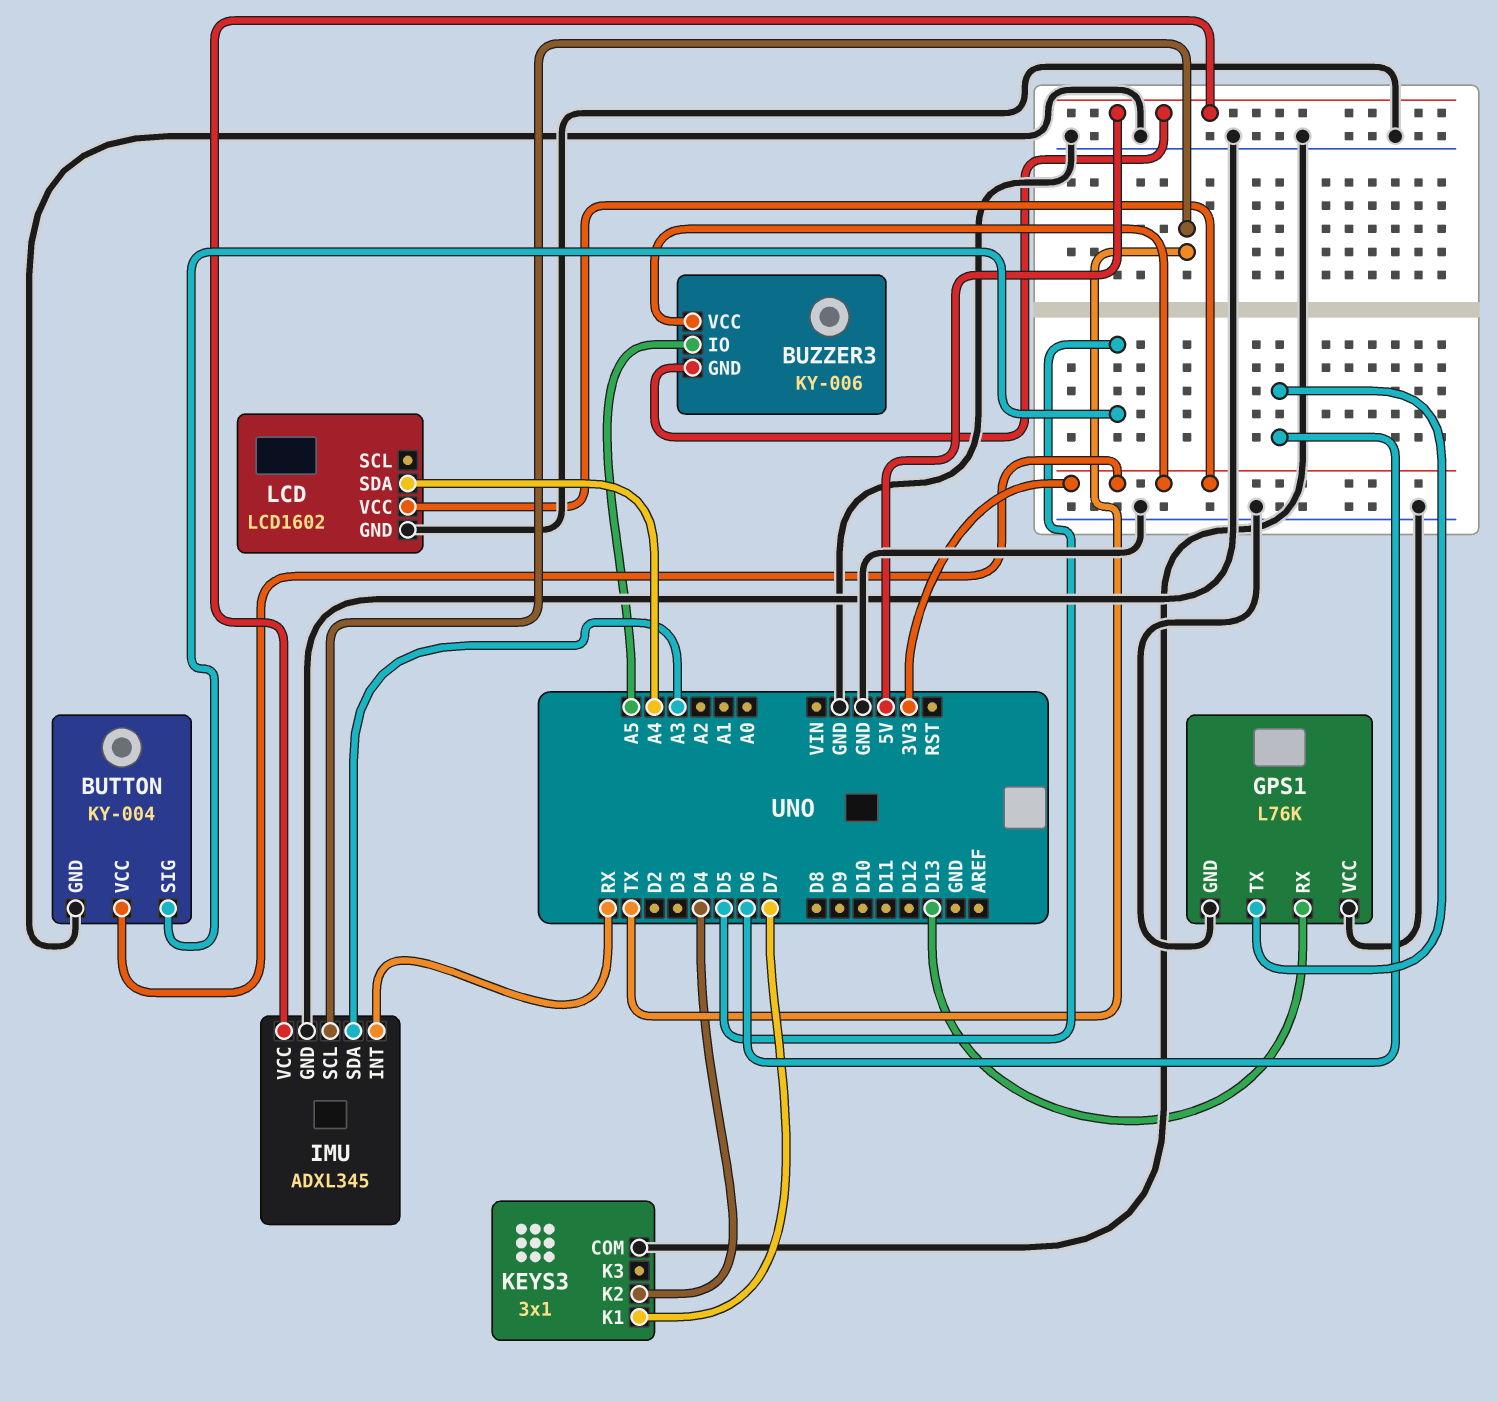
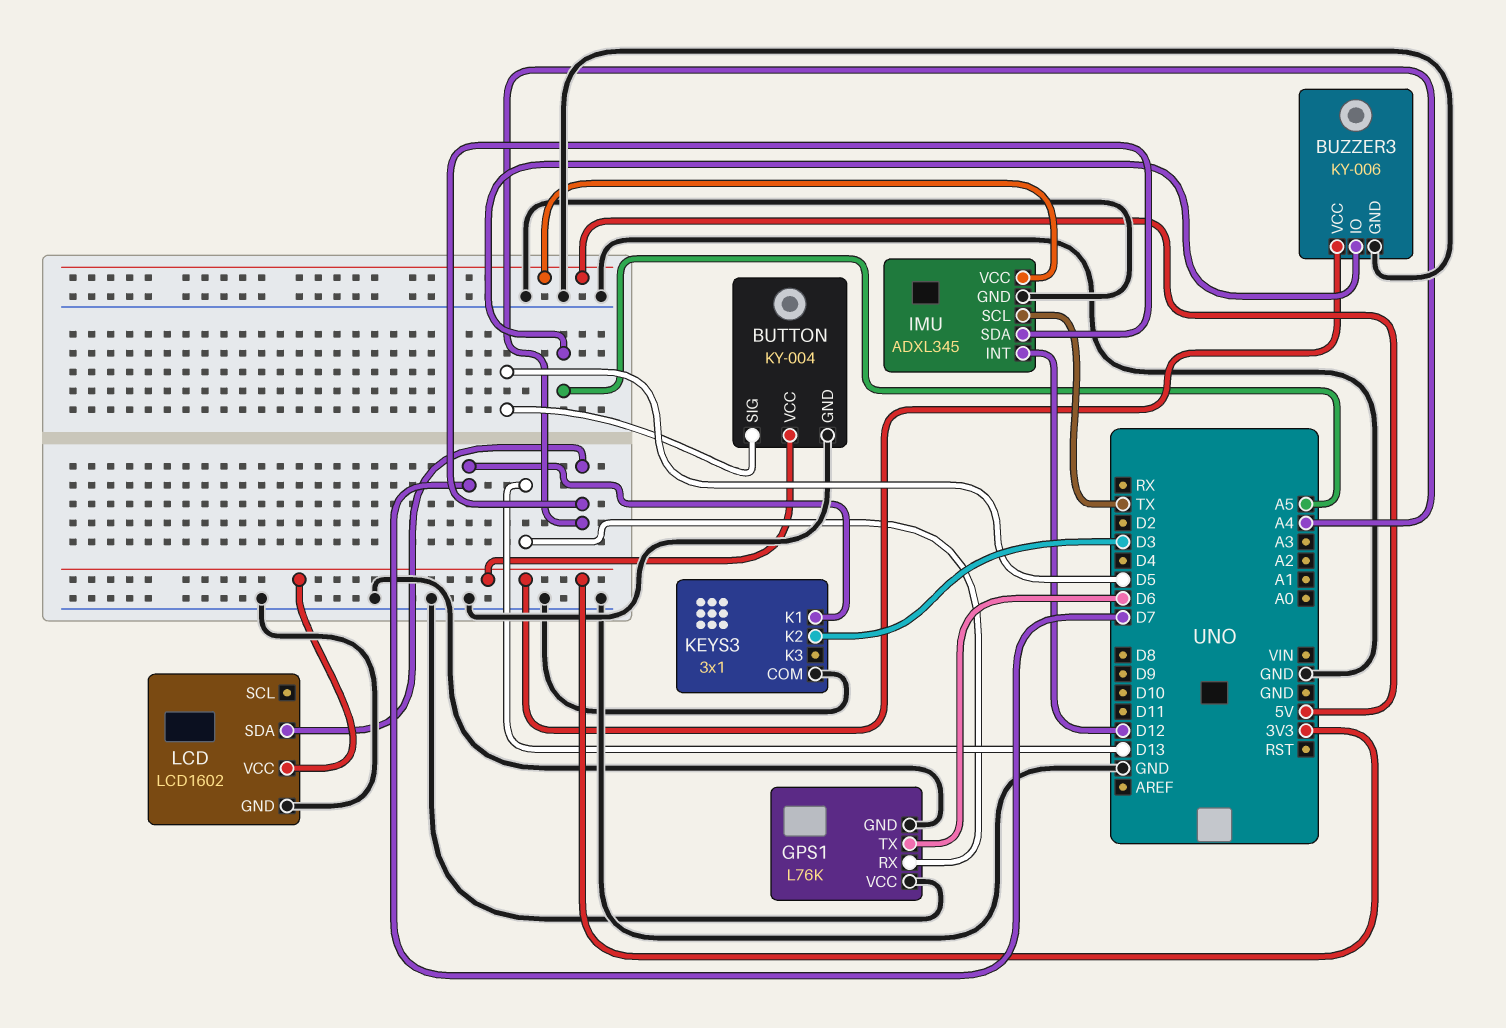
BUZZER3 pin GND: 5V -> GND
IMU pin INT: RX -> D12
IMU pin SDA: A3 -> A4
KEYS3 pin K2: D4 -> D3

